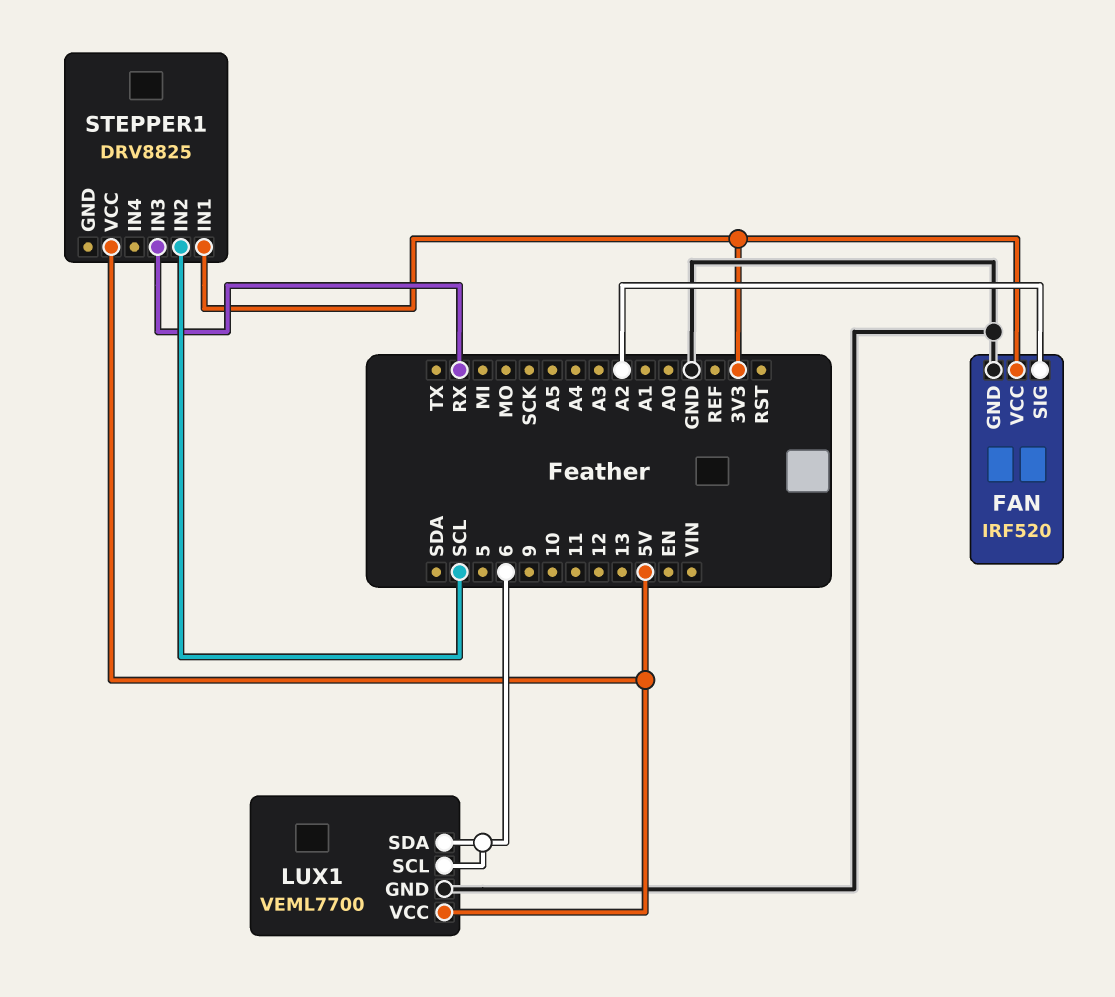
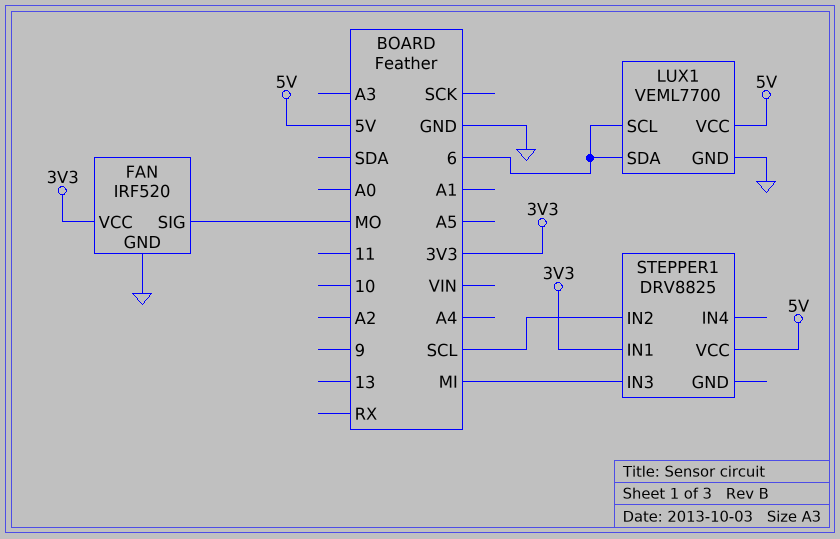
FAN pin SIG: A2 -> MO
STEPPER1 pin IN3: RX -> MI

